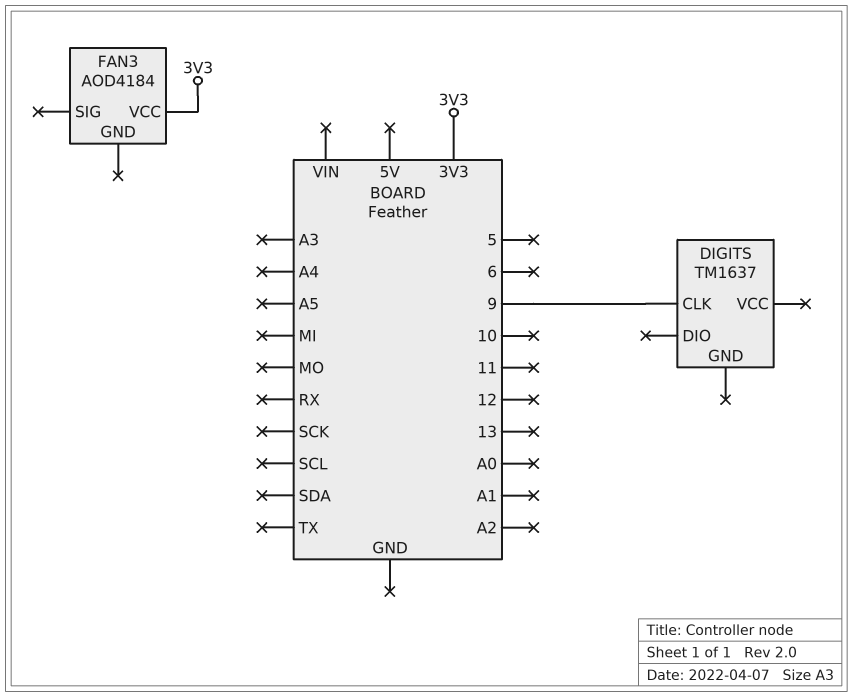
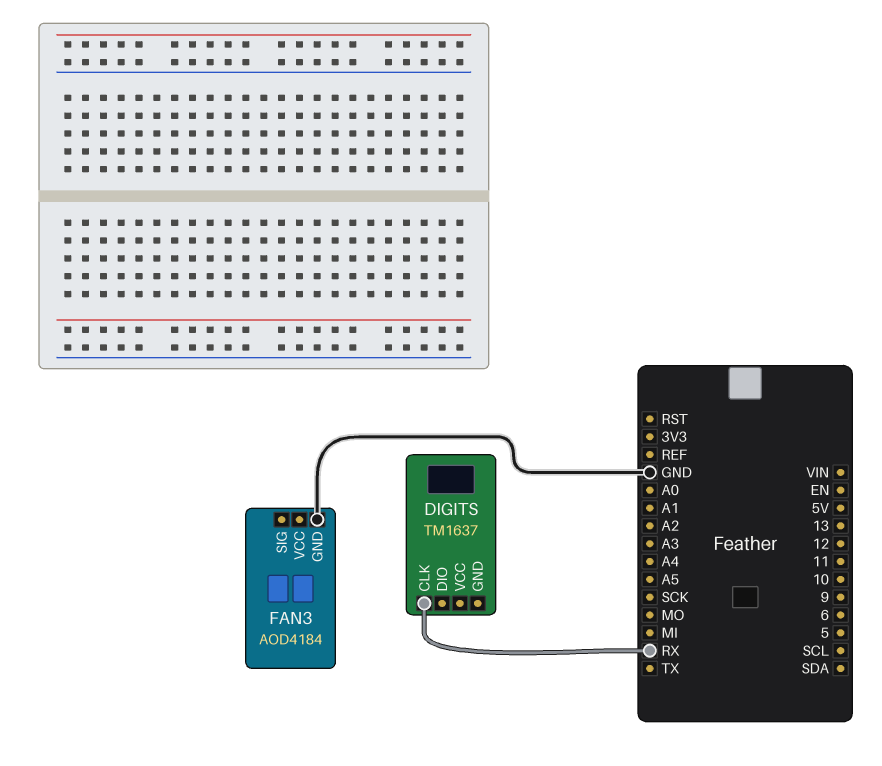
DIGITS pin CLK: 9 -> RX
FAN3 pin GND: none -> GND
FAN3 pin VCC: 3V3 -> none

